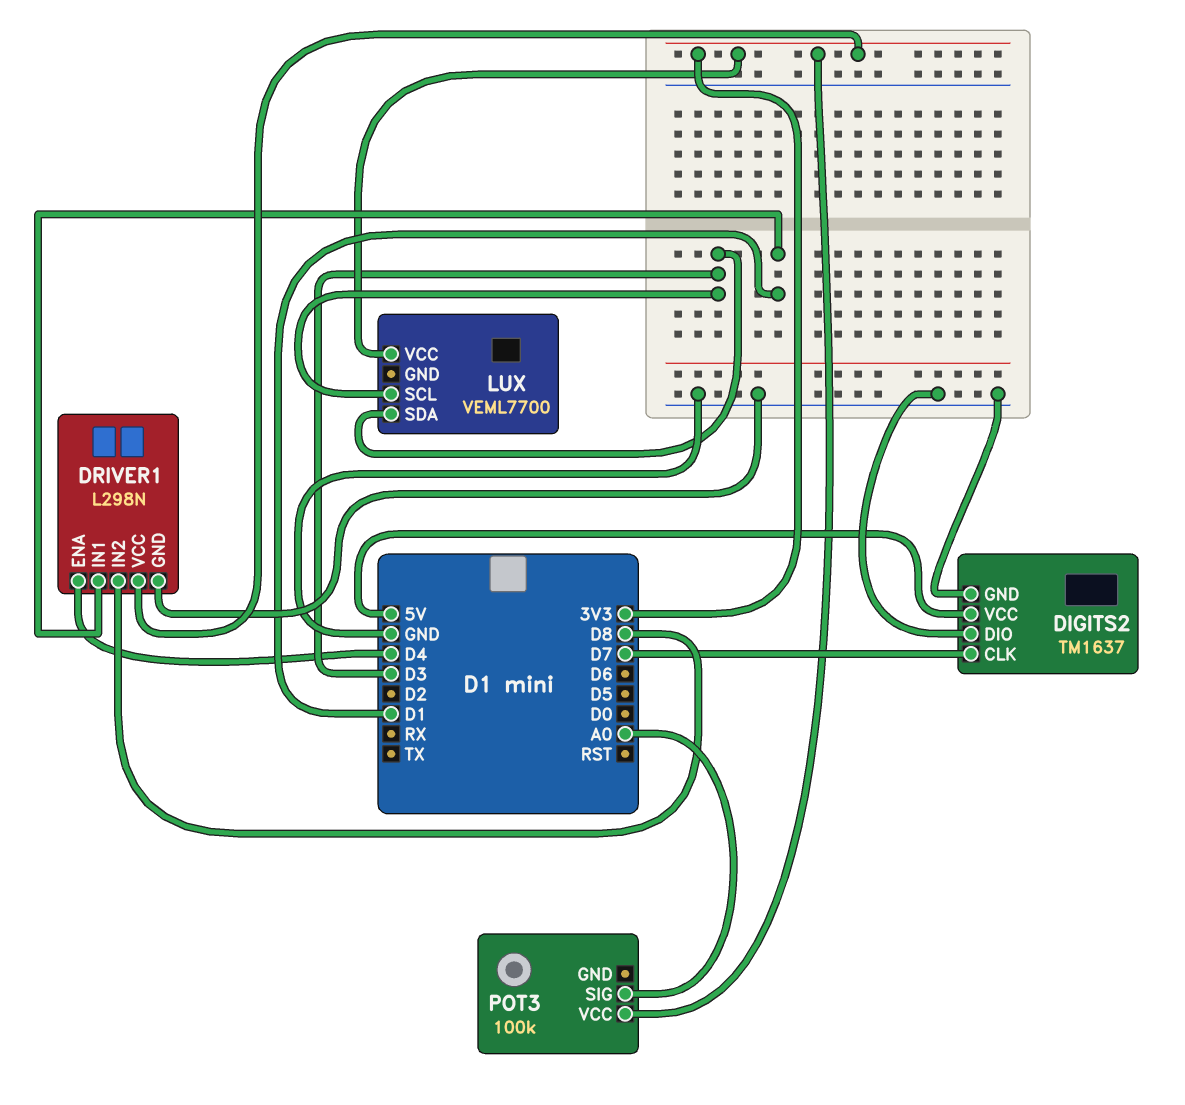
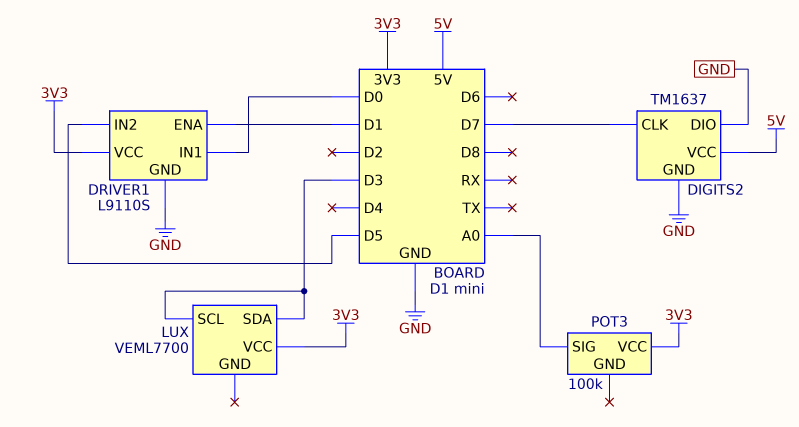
DRIVER1: L298N -> L9110S
DRIVER1 pin ENA: D4 -> D1
DRIVER1 pin IN1: D1 -> D0
DRIVER1 pin IN2: D8 -> D5

